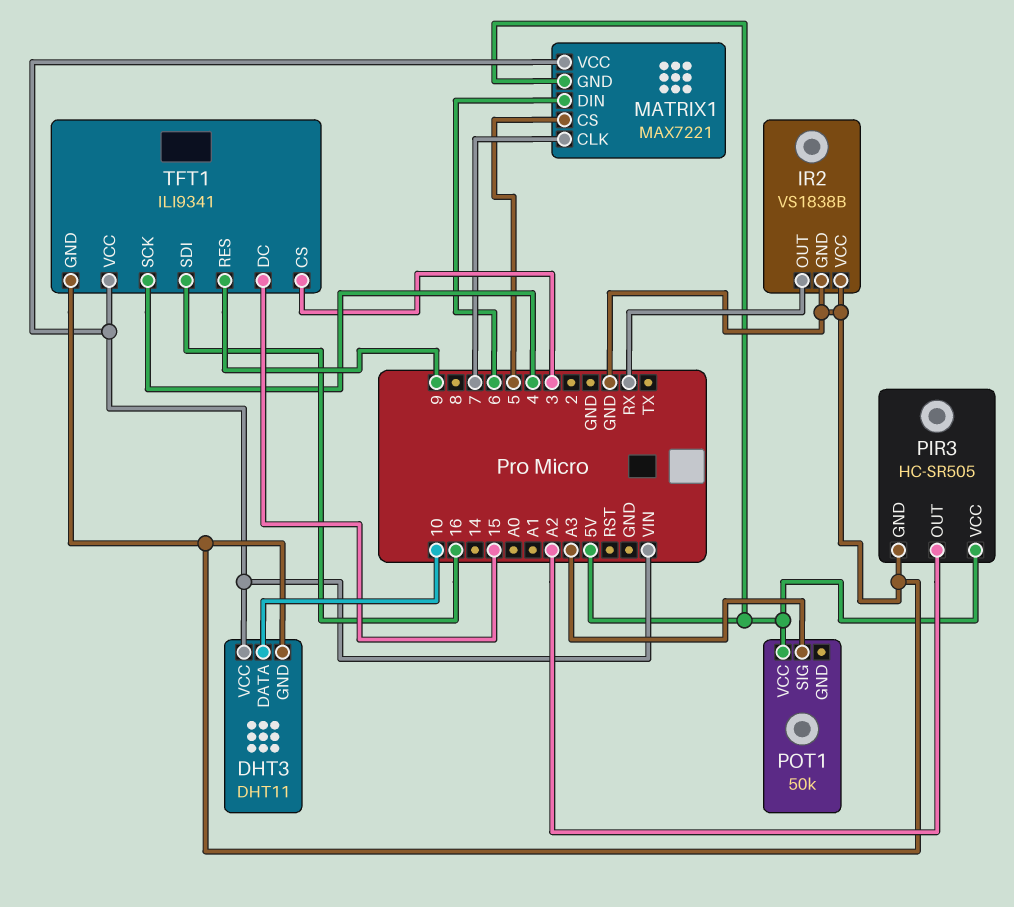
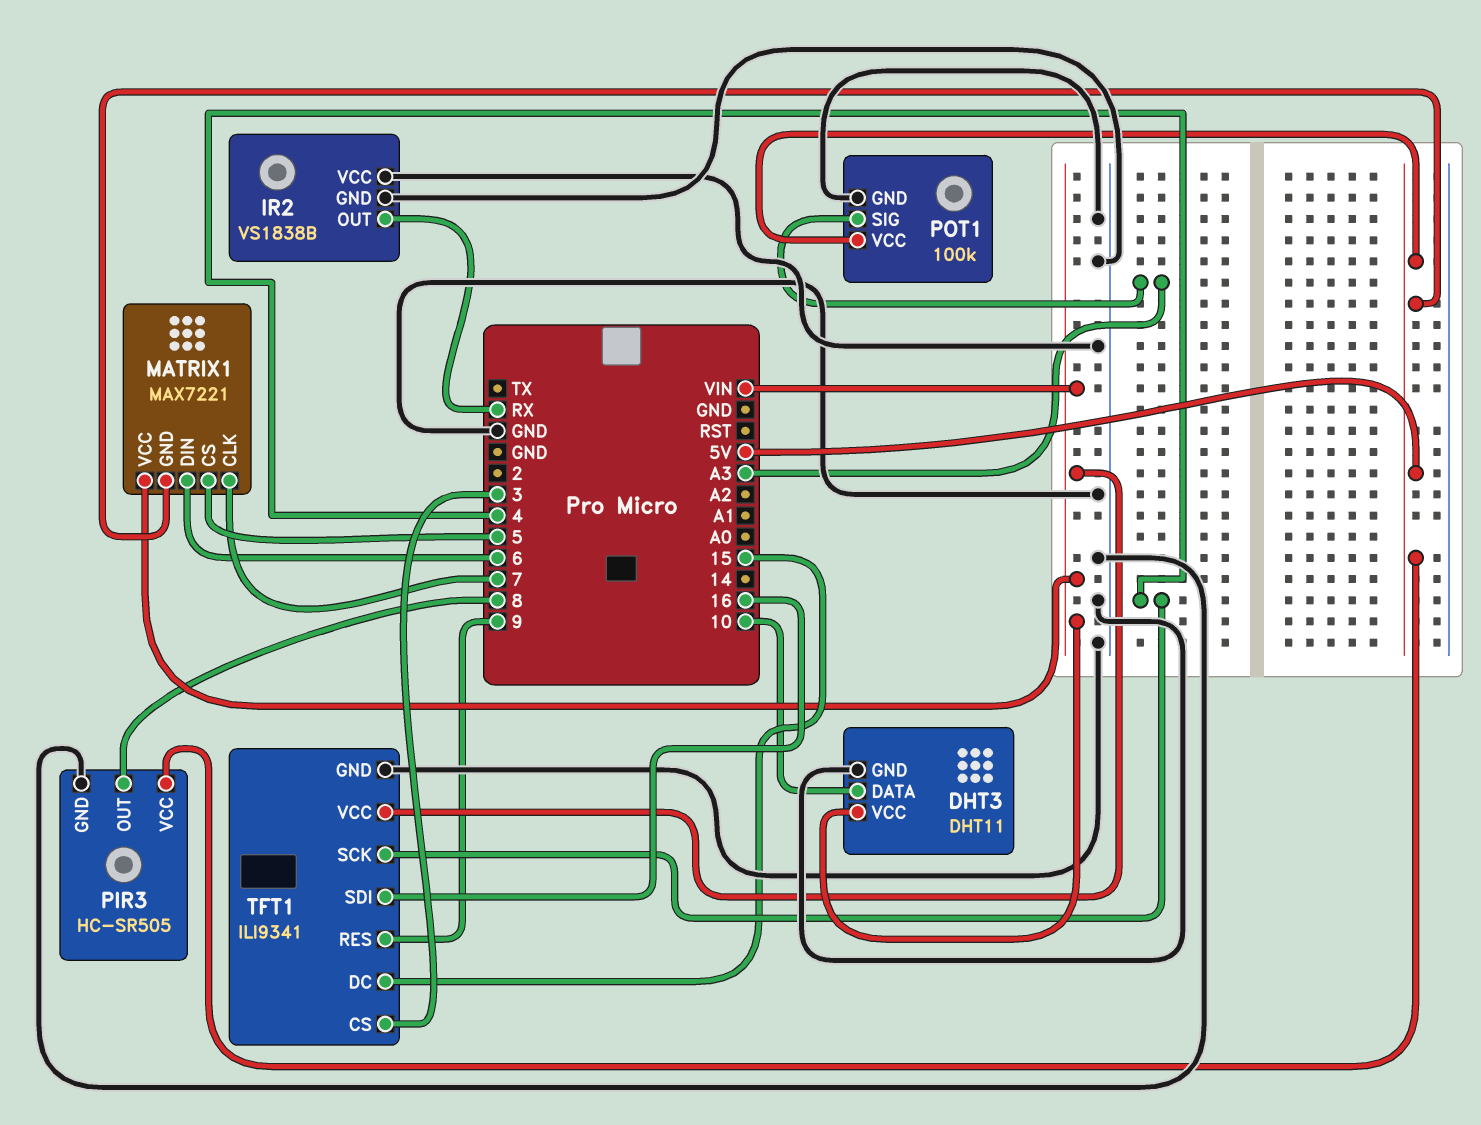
PIR3 pin OUT: A2 -> 8
POT1: 50k -> 100k
POT1 pin GND: none -> GND

